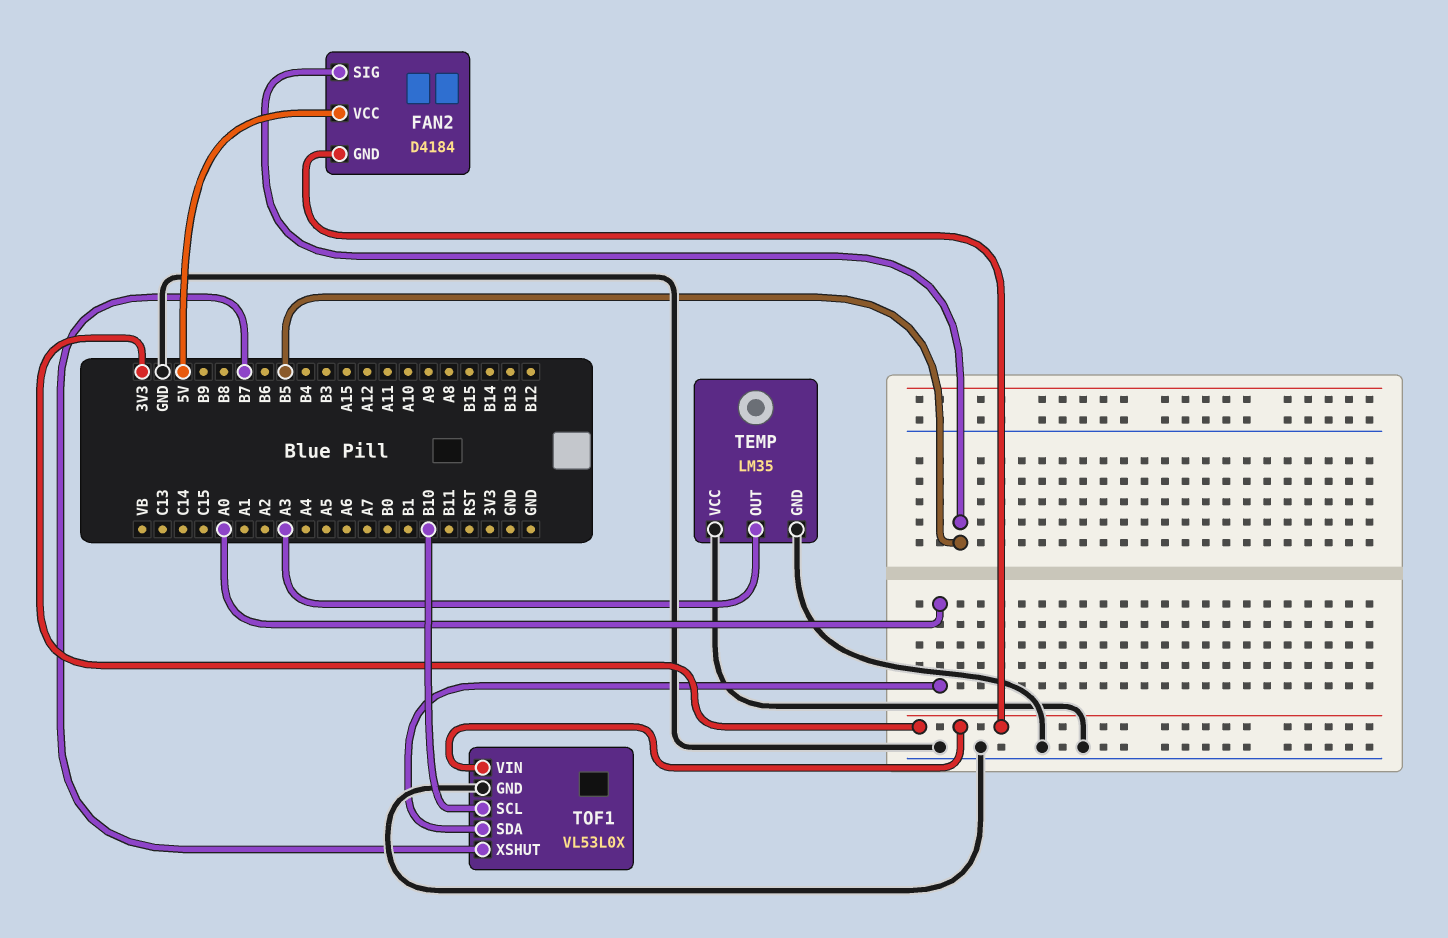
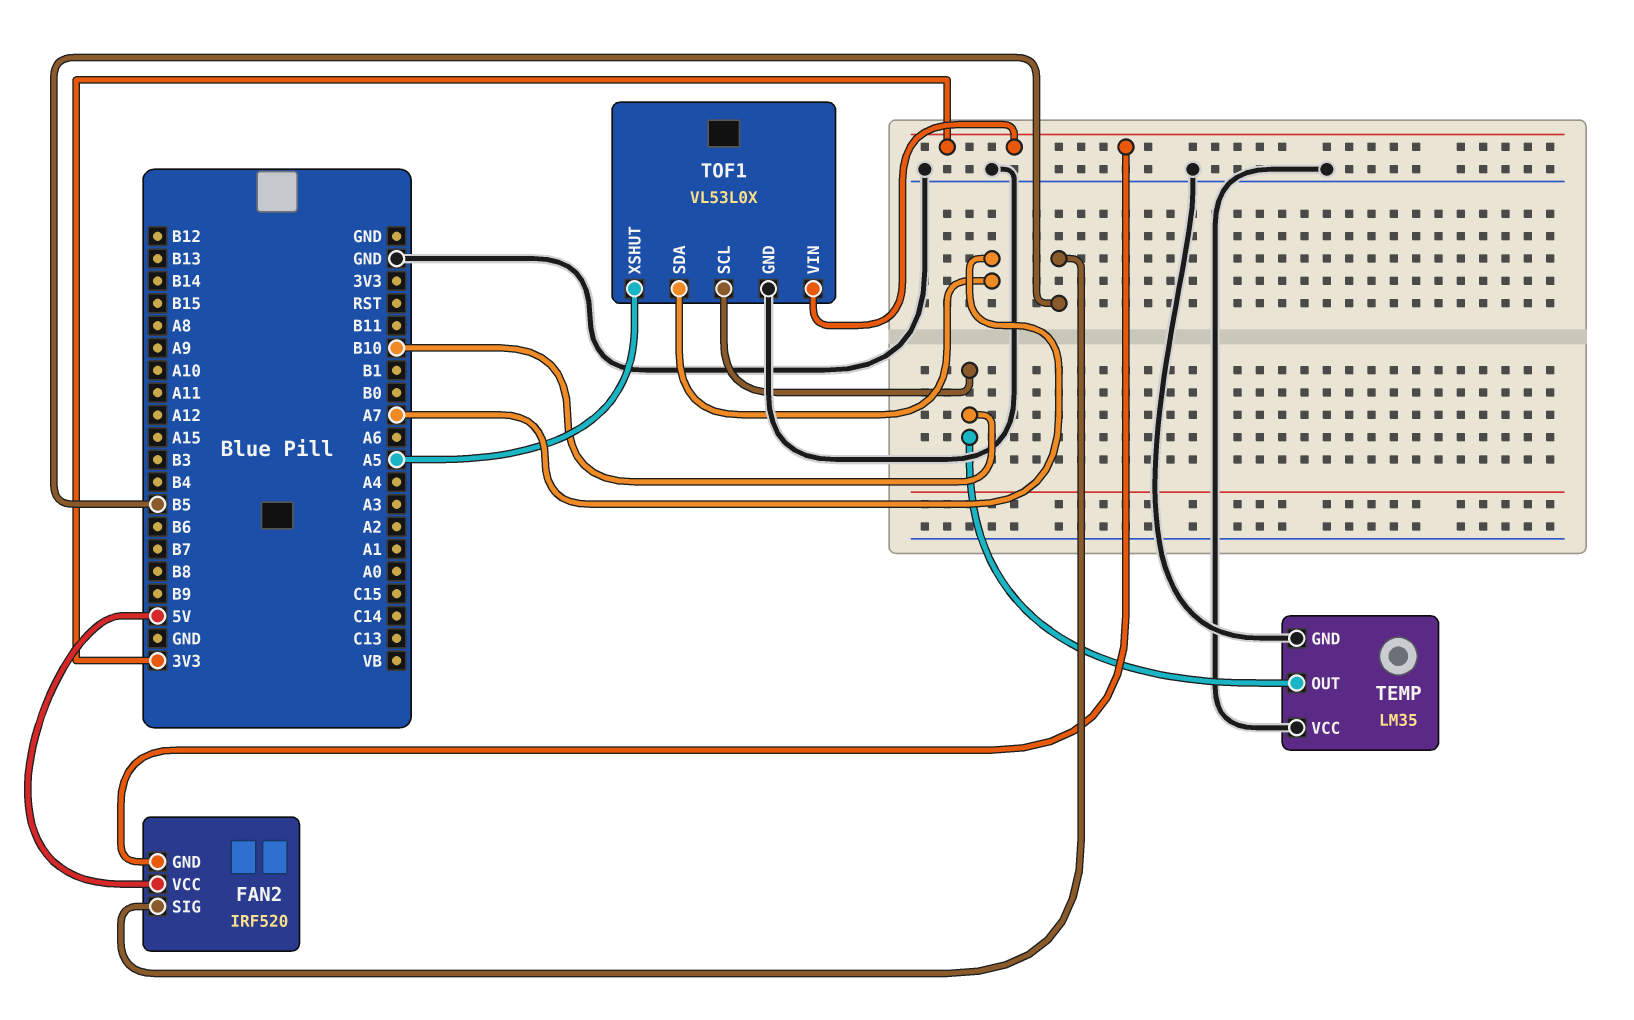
FAN2: D4184 -> IRF520
TEMP pin OUT: A3 -> B10
TOF1 pin SDA: A0 -> A7
TOF1 pin XSHUT: B7 -> A5

